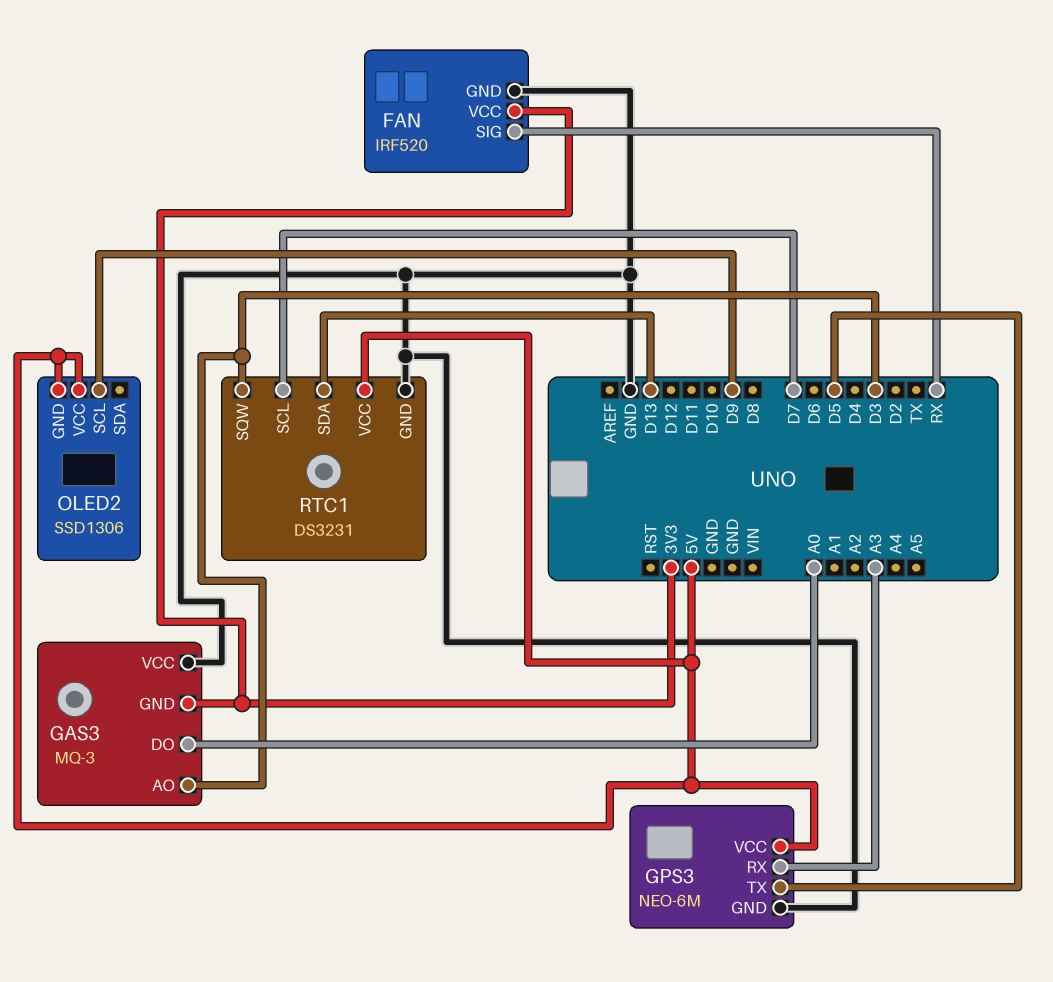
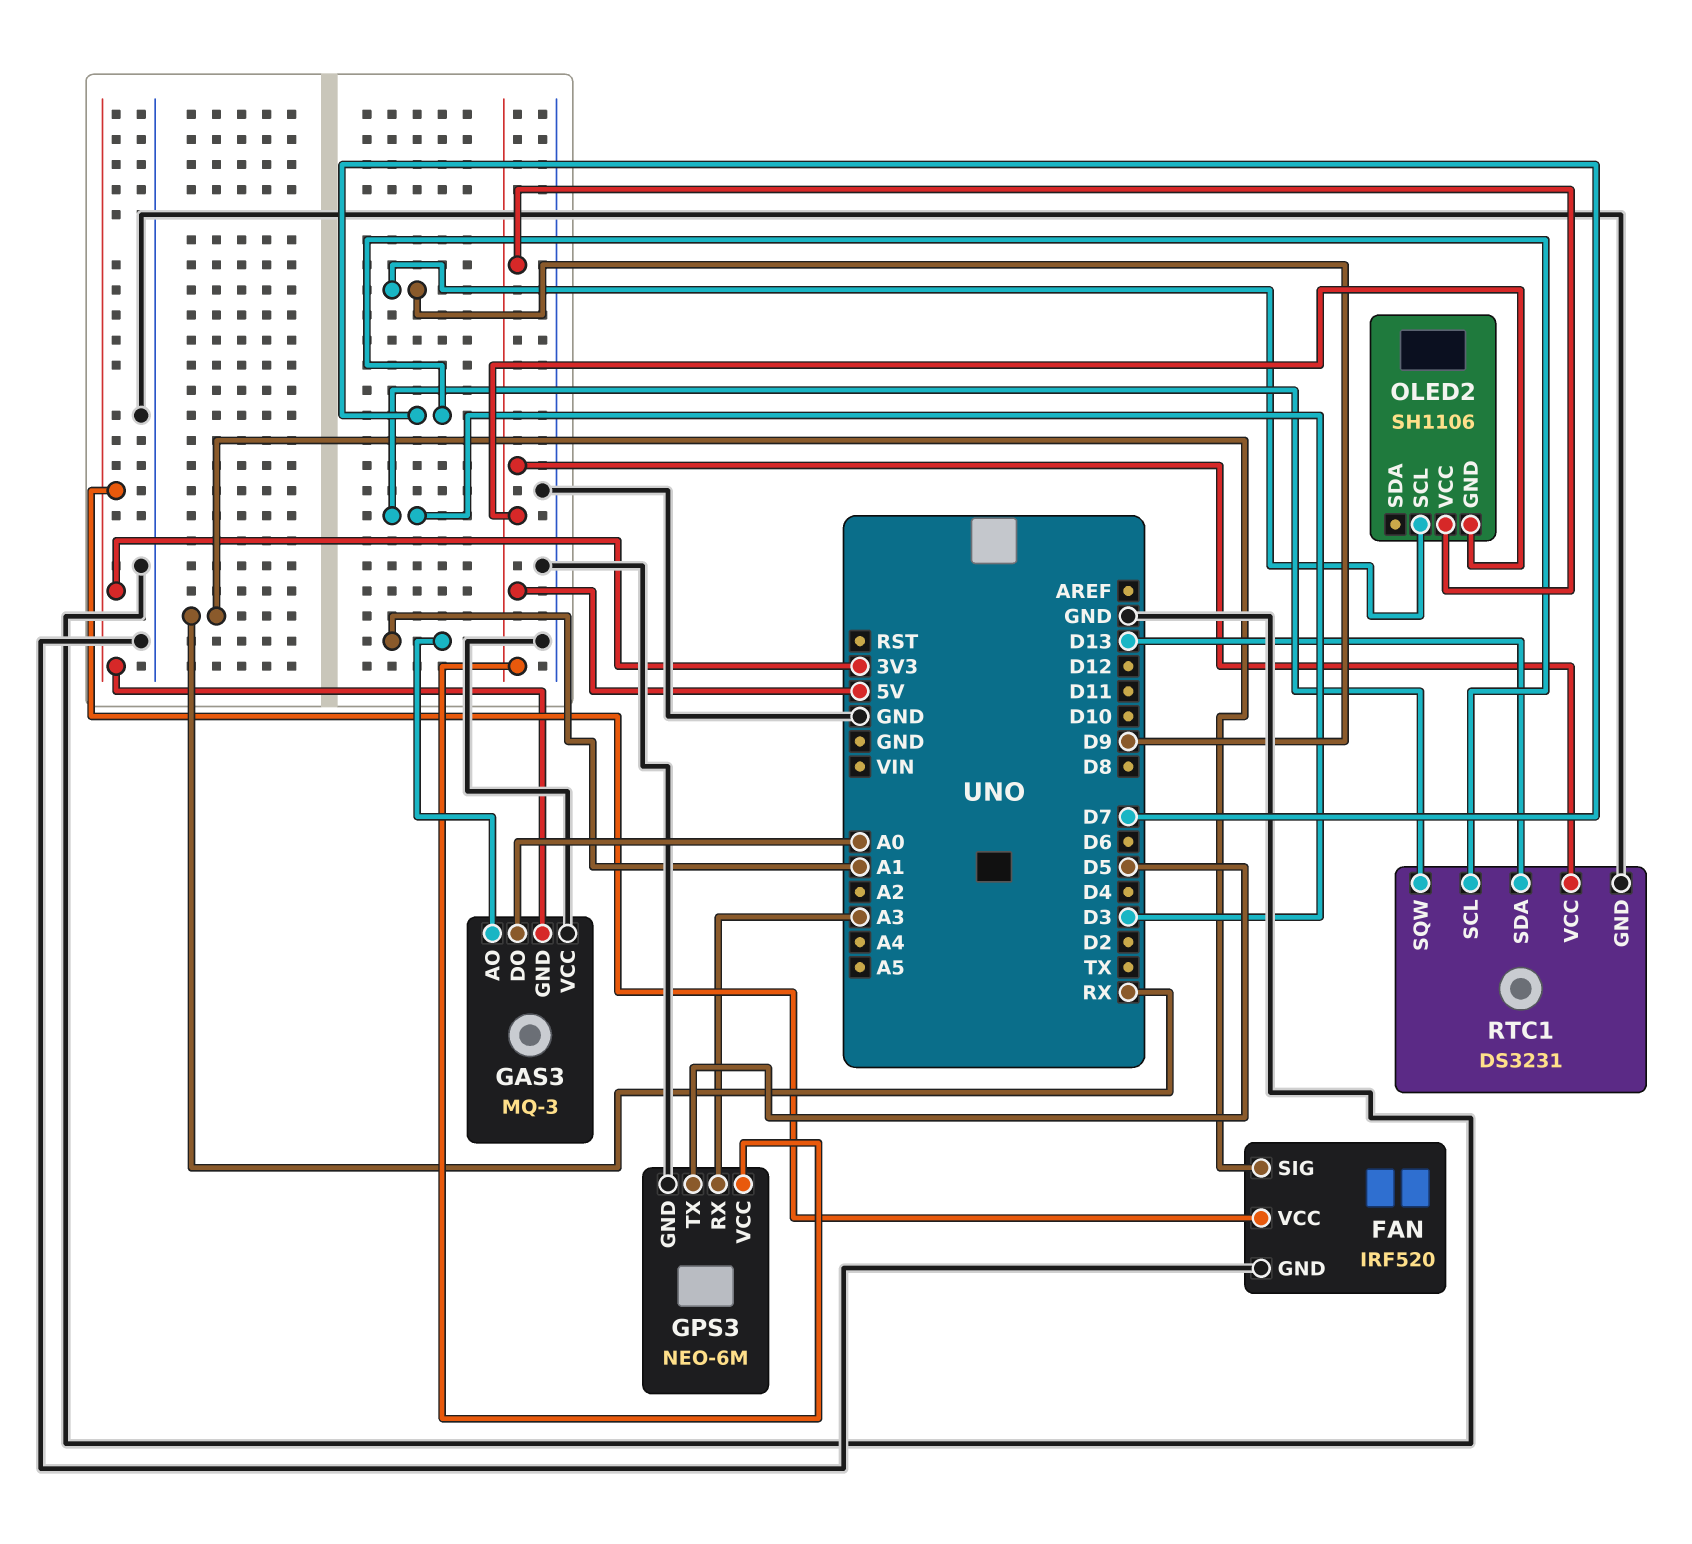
GAS3 pin AO: D3 -> A1
OLED2: SSD1306 -> SH1106

